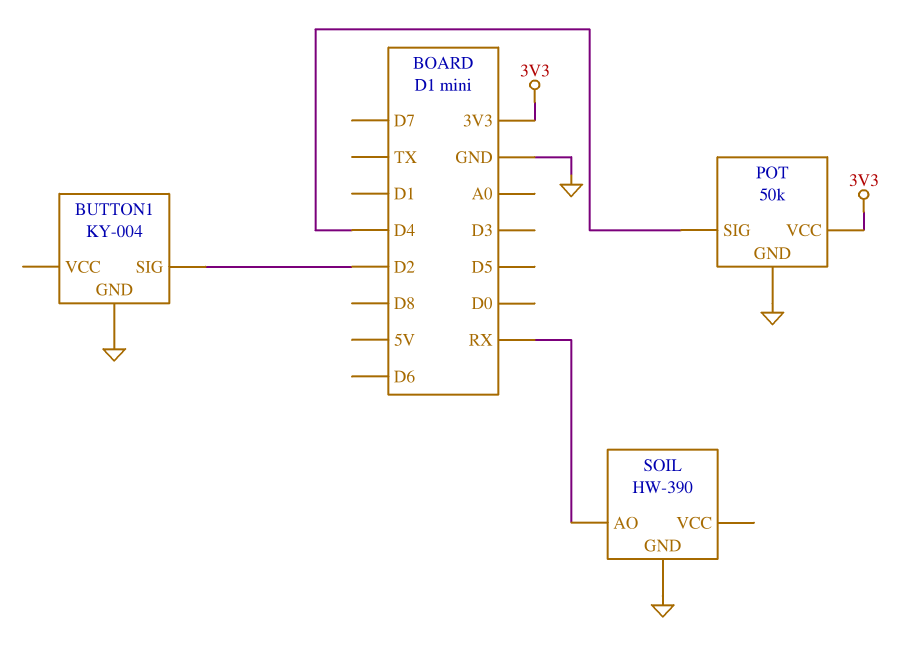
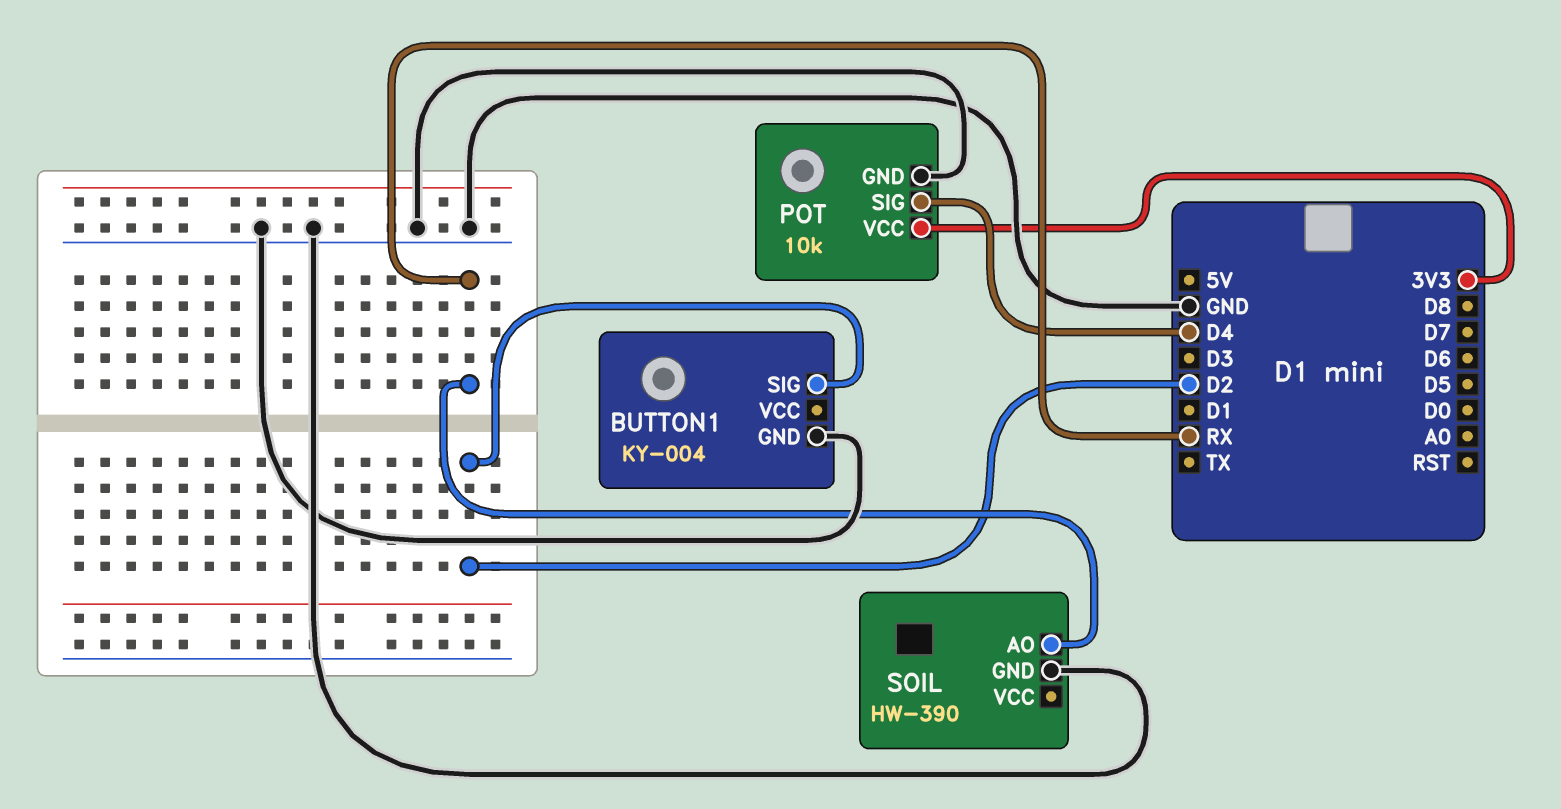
POT: 50k -> 10k

